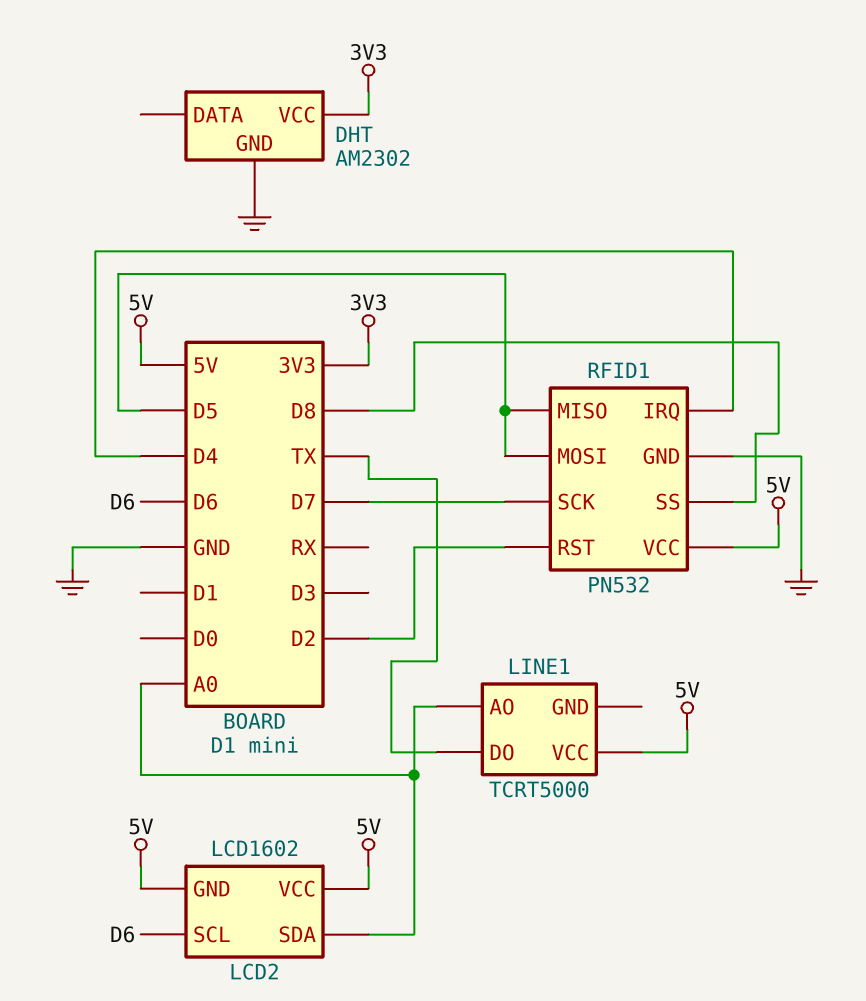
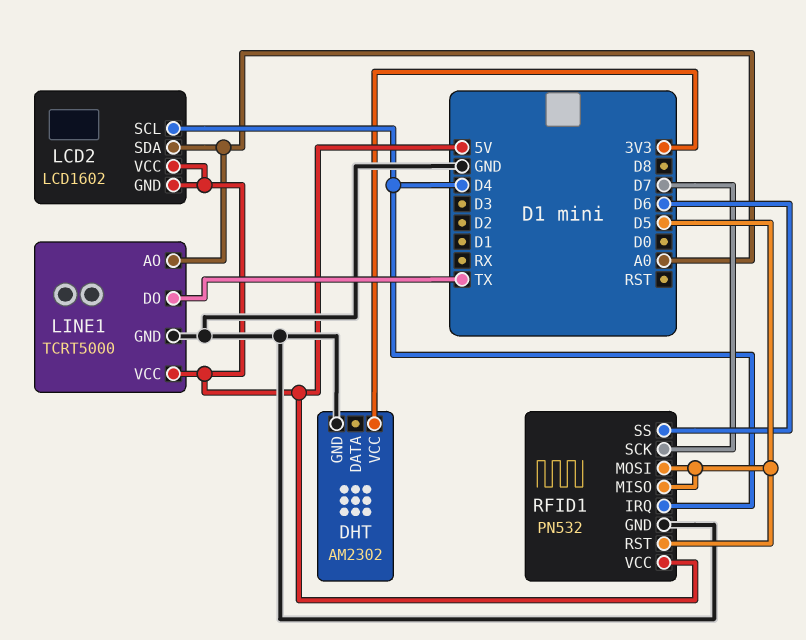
LCD2 pin SCL: D6 -> D4
LINE1 pin GND: none -> GND
RFID1 pin RST: D2 -> D5
RFID1 pin SS: D8 -> D6

